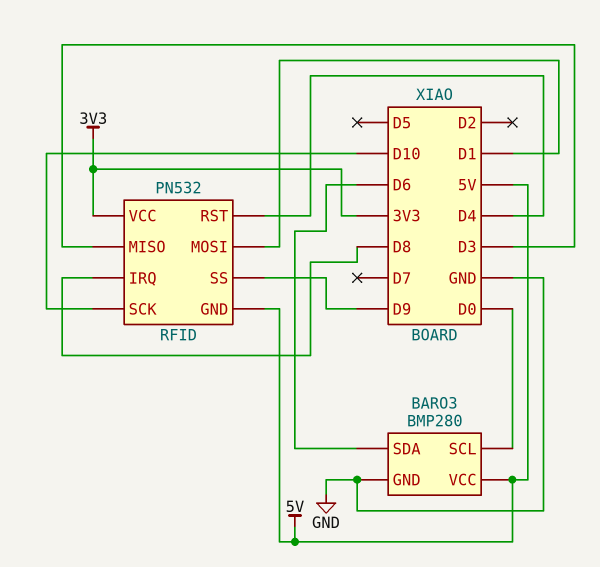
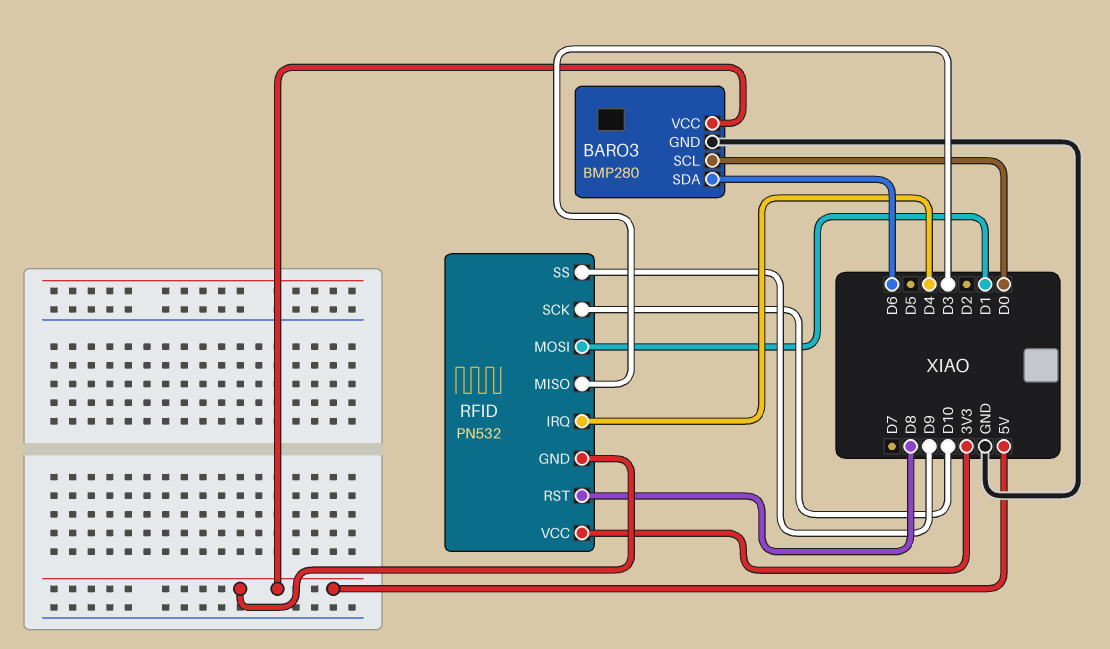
RFID pin IRQ: D8 -> D4
RFID pin RST: D4 -> D8

